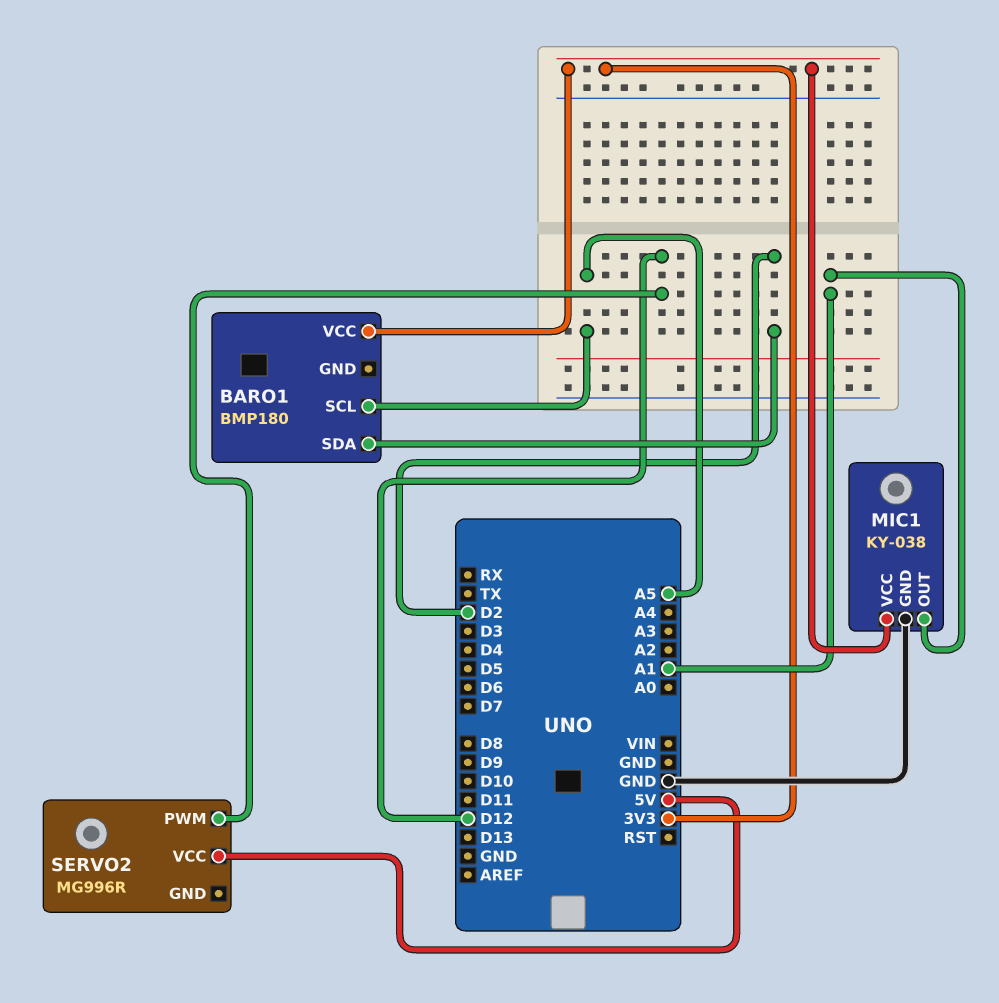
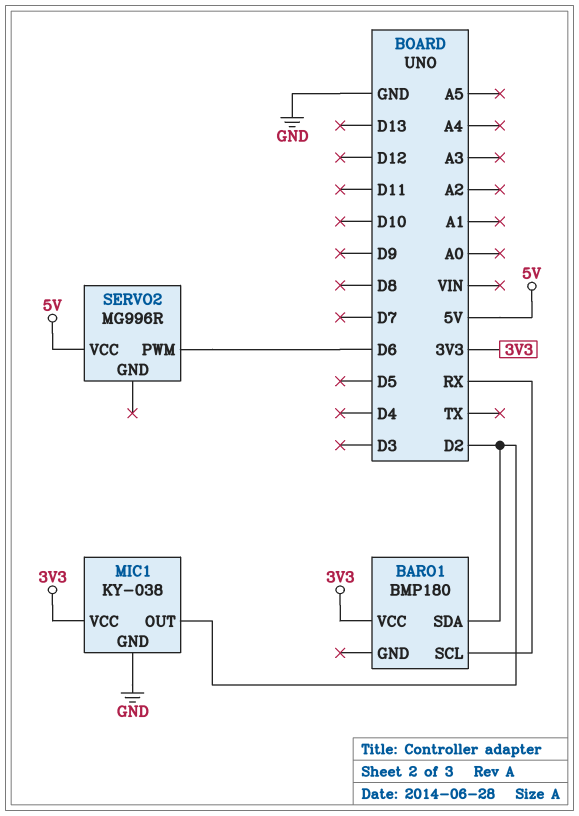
BARO1 pin SCL: A5 -> RX
MIC1 pin OUT: A1 -> D2
SERVO2 pin PWM: D12 -> D6

